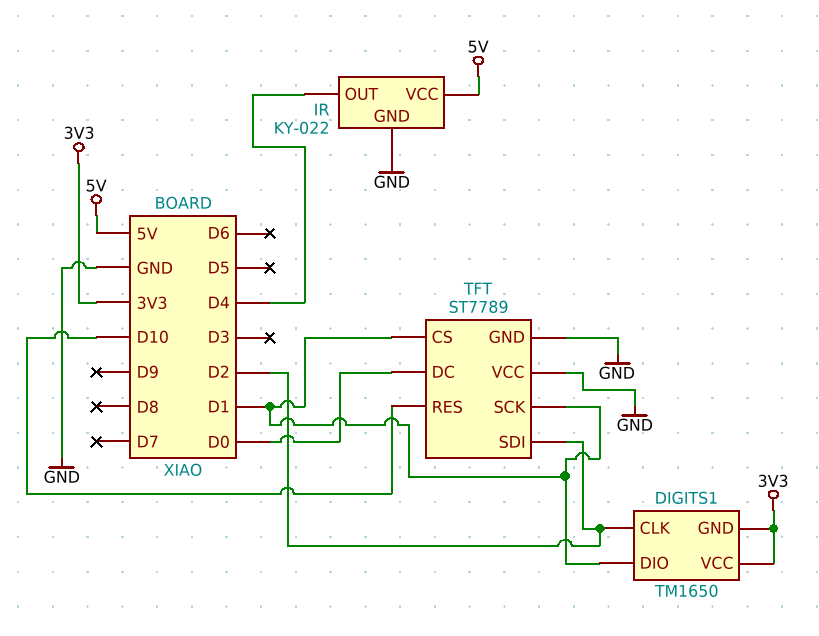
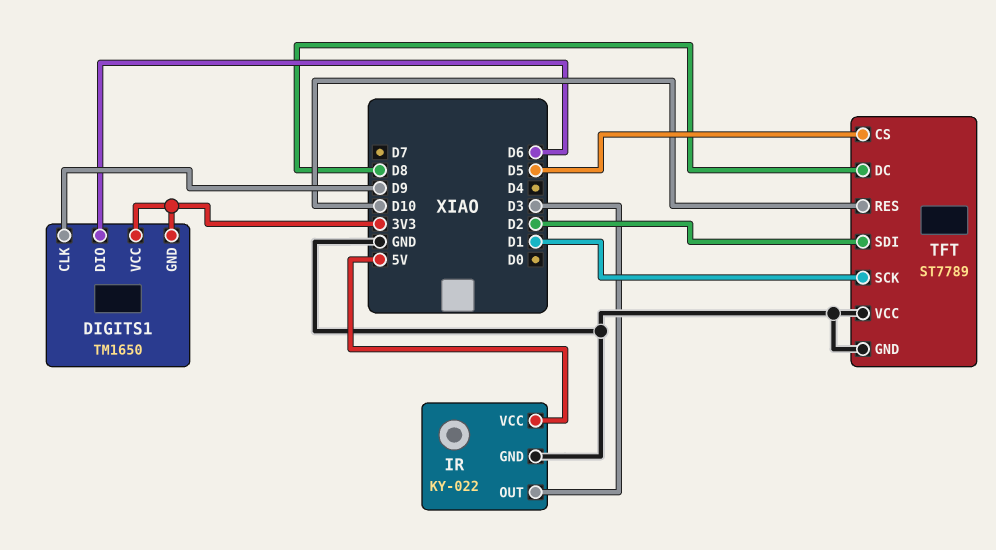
DIGITS1 pin CLK: D2 -> D9
DIGITS1 pin DIO: D1 -> D6
IR pin OUT: D4 -> D3
TFT pin CS: D1 -> D5
TFT pin DC: D0 -> D8

